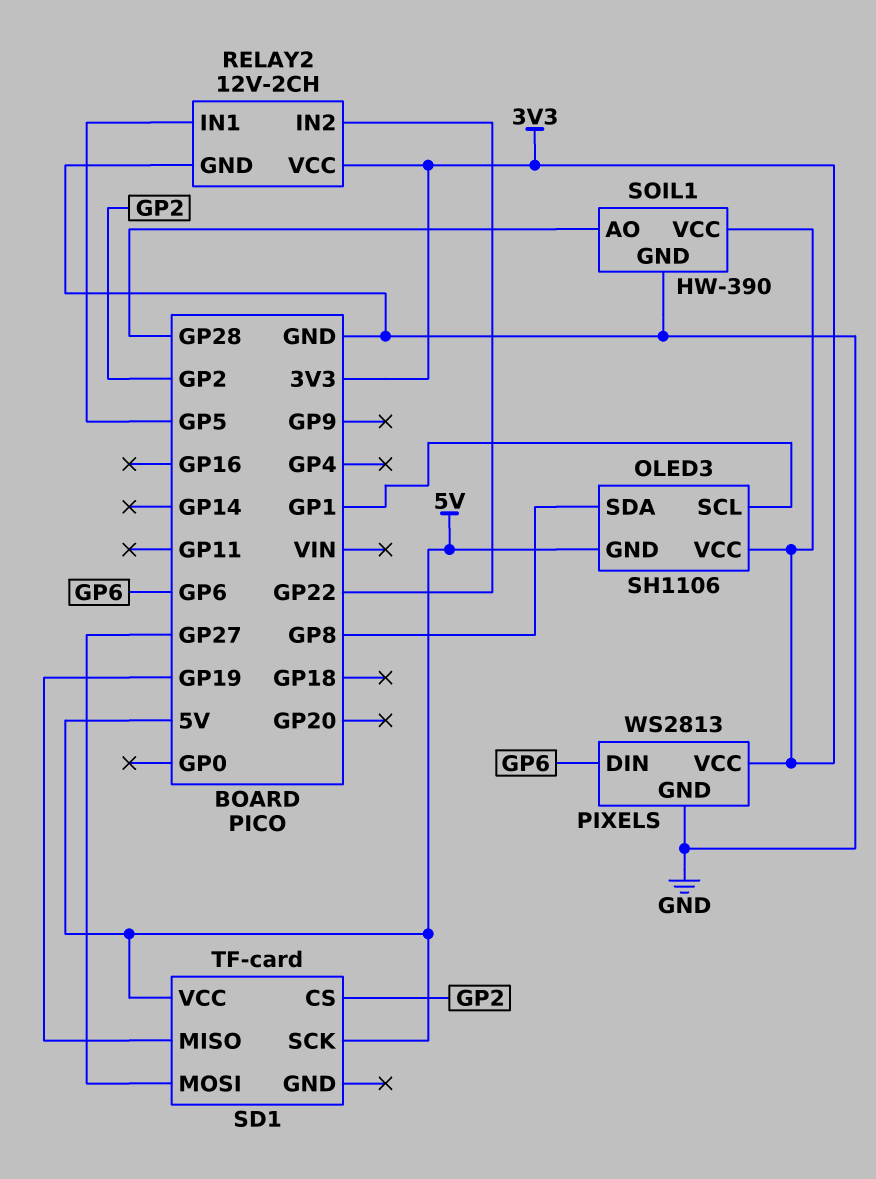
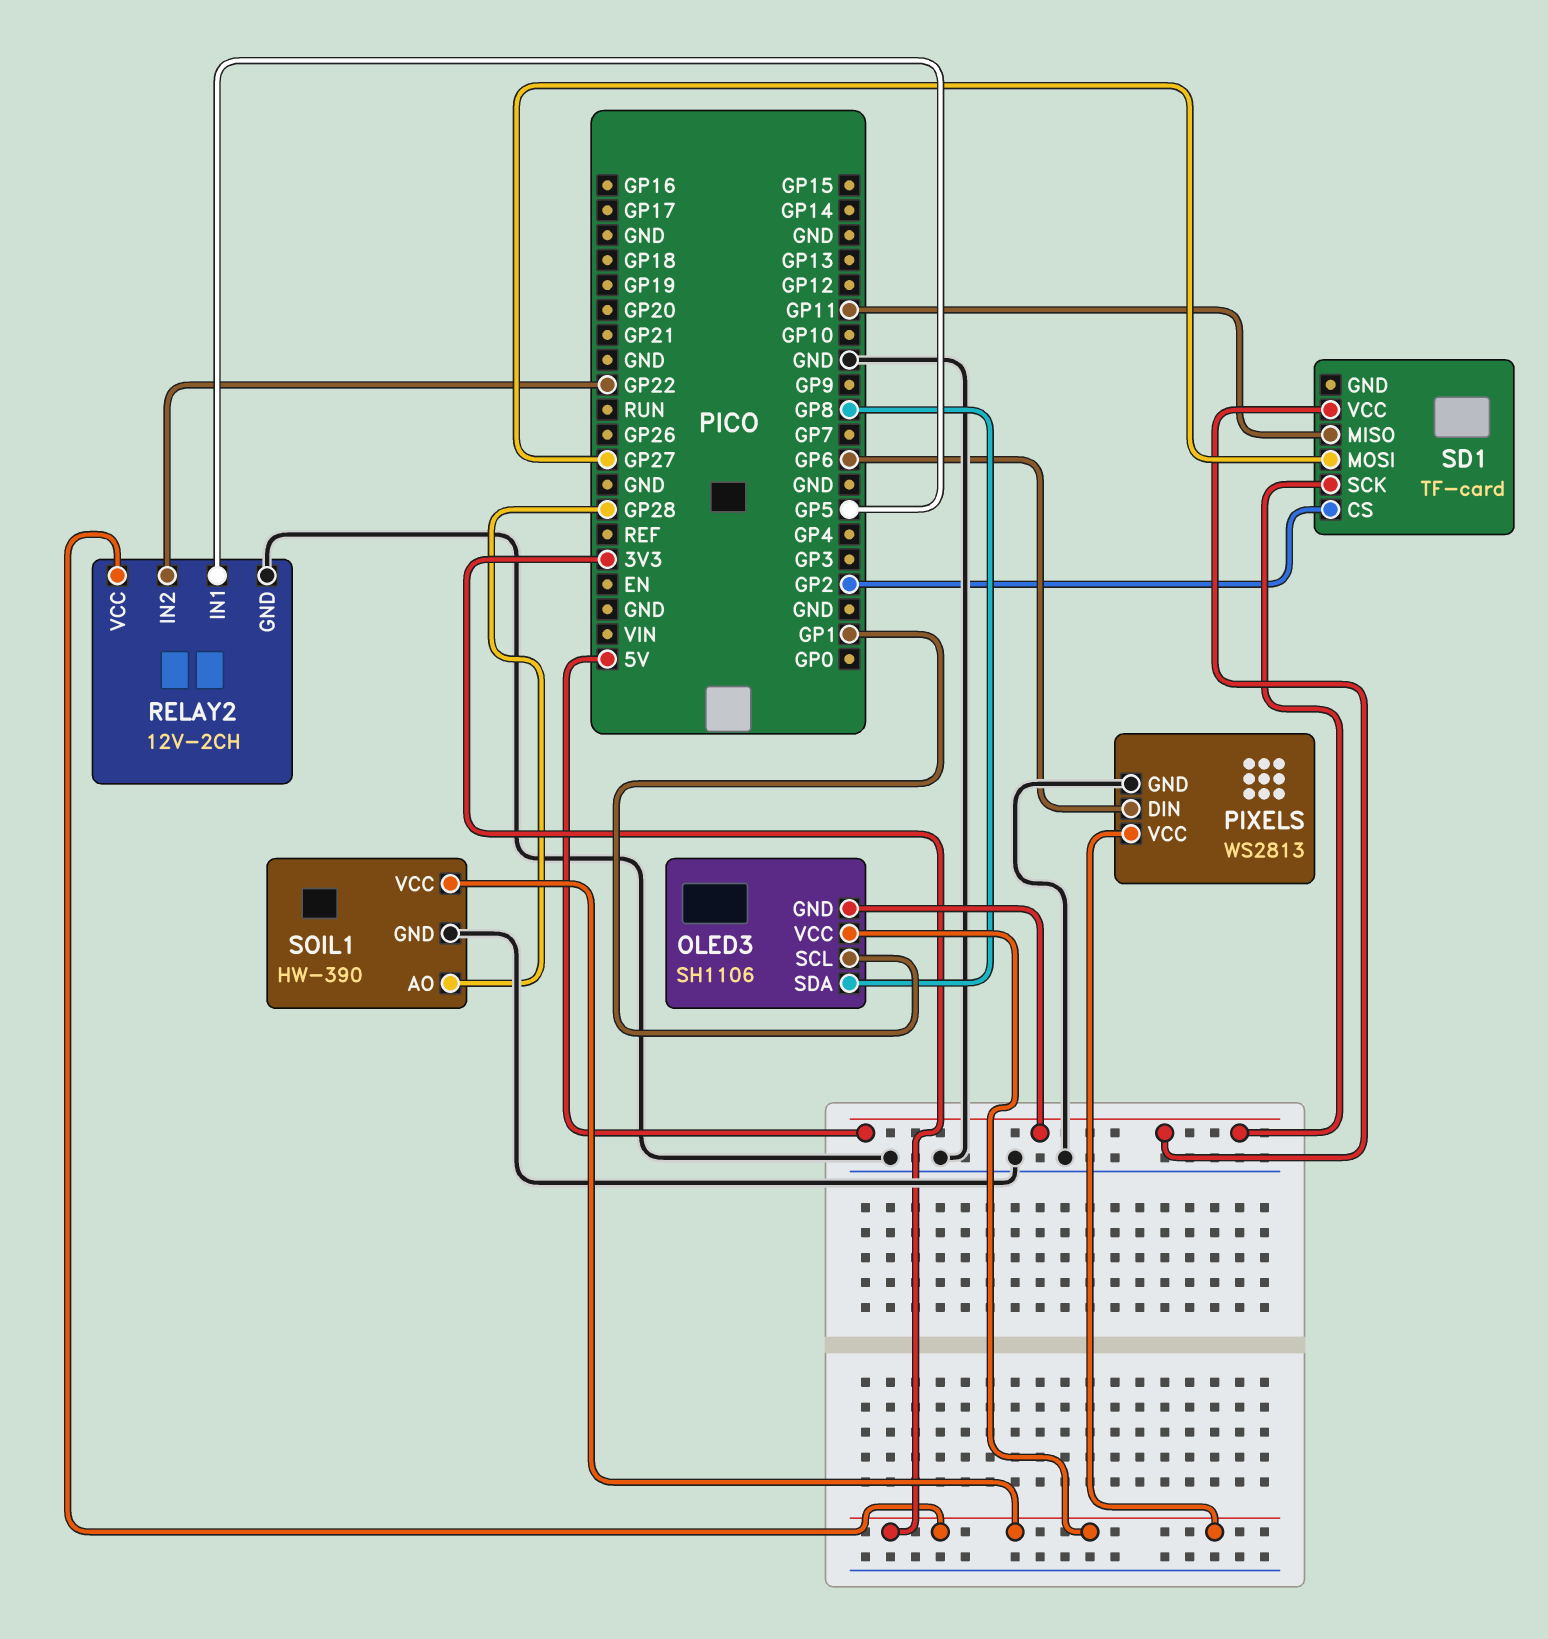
SD1 pin MISO: GP19 -> GP11

